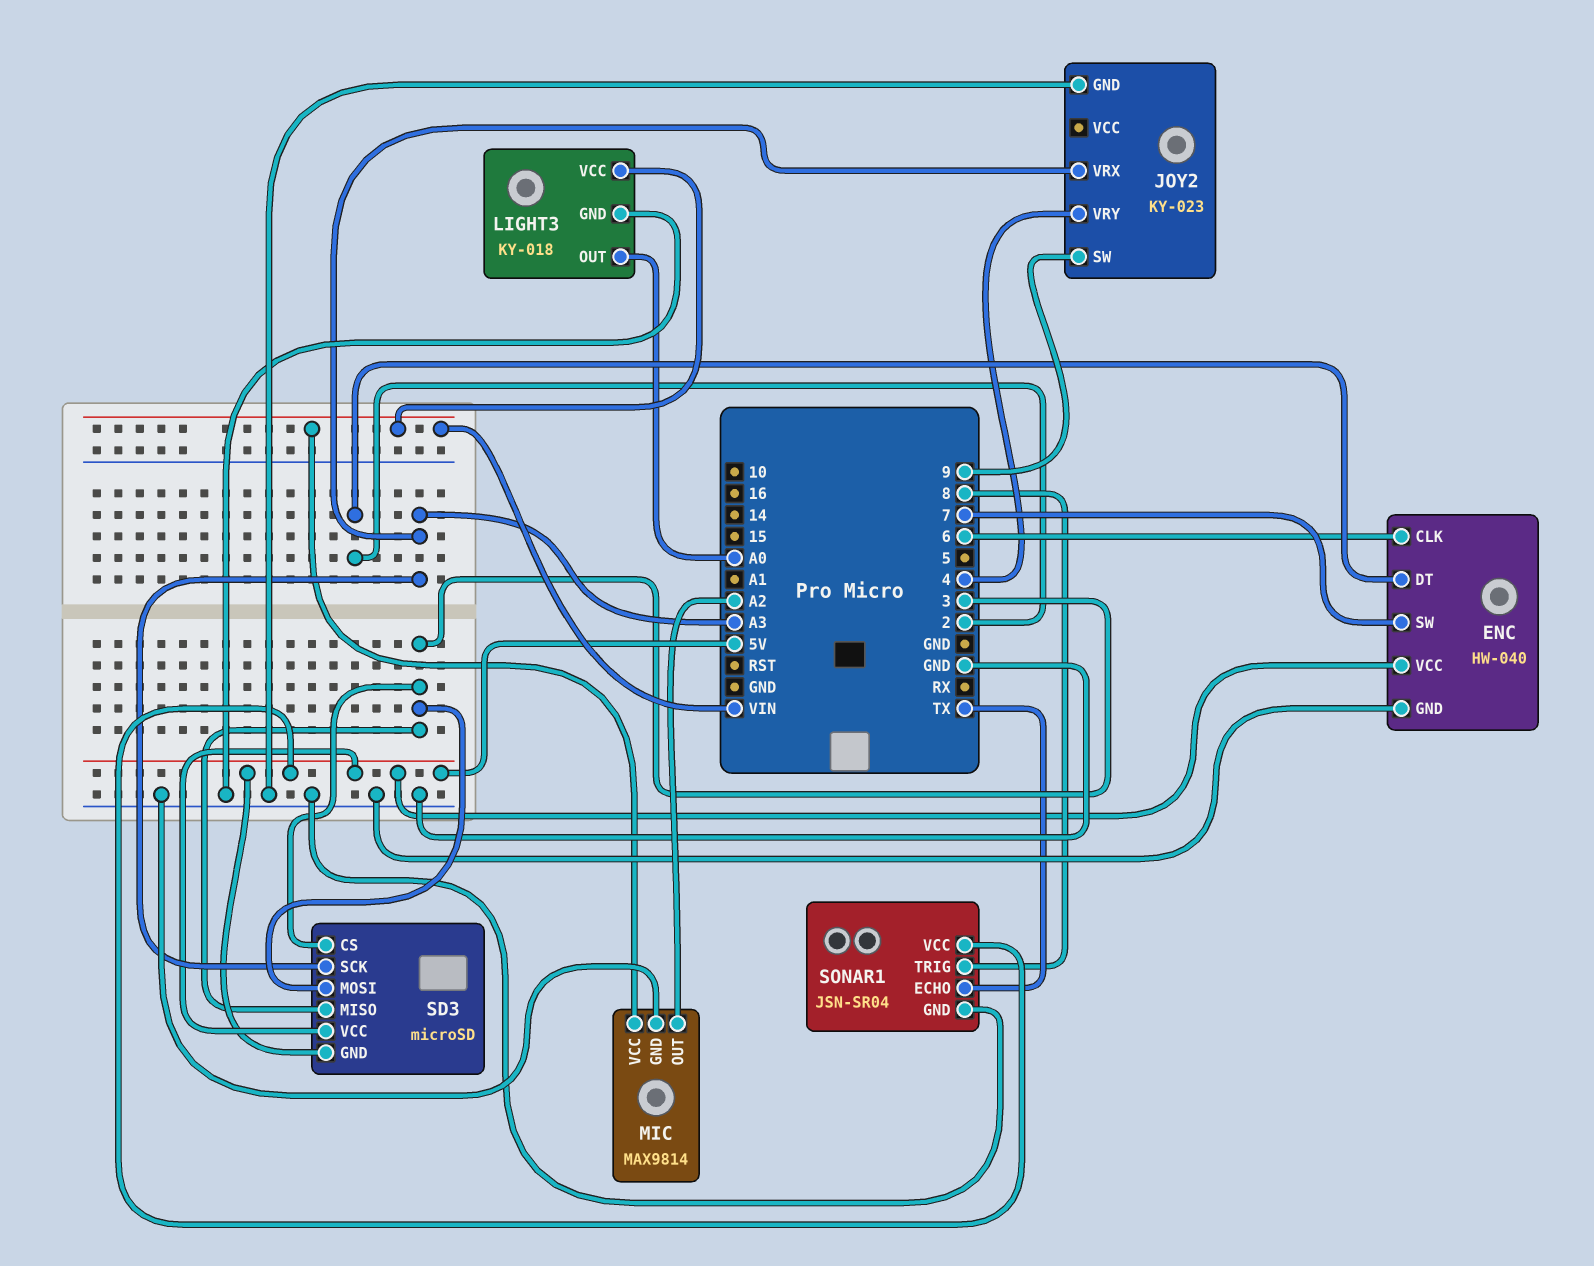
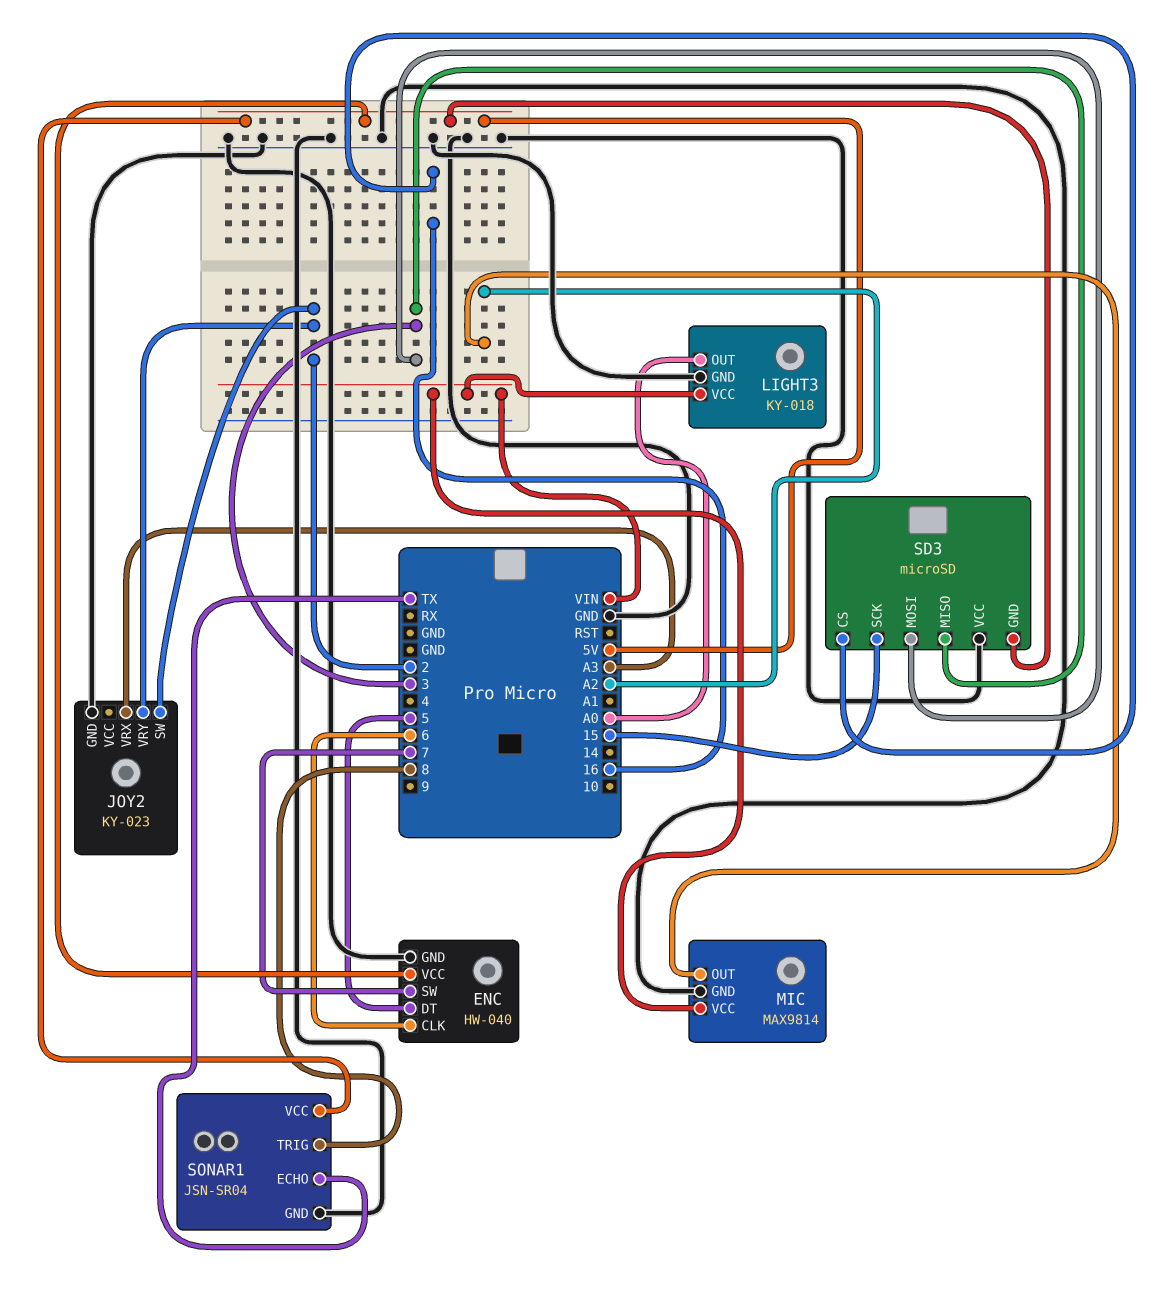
ENC pin DT: 2 -> 5
JOY2 pin SW: 9 -> 2
JOY2 pin VRY: 4 -> 2
SD3 pin CS: 3 -> 16
SD3 pin SCK: A3 -> 15
SD3 pin VCC: 5V -> GND

